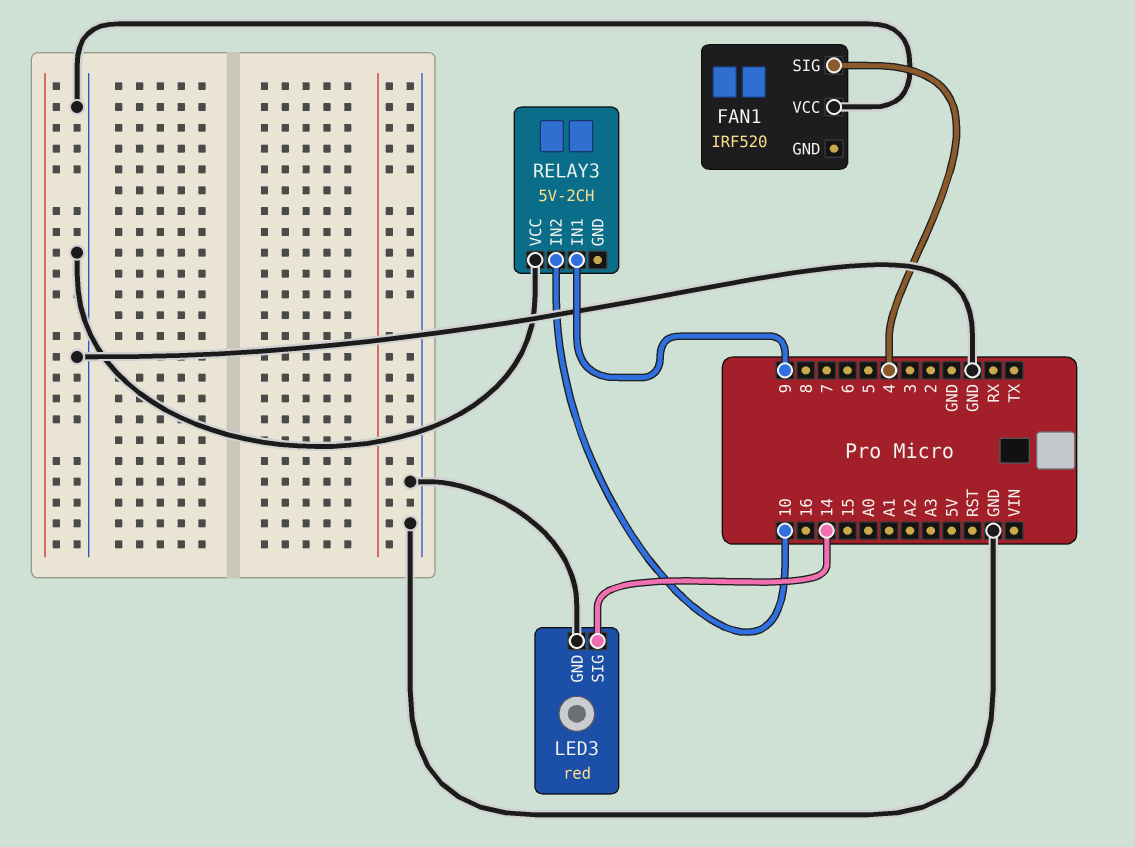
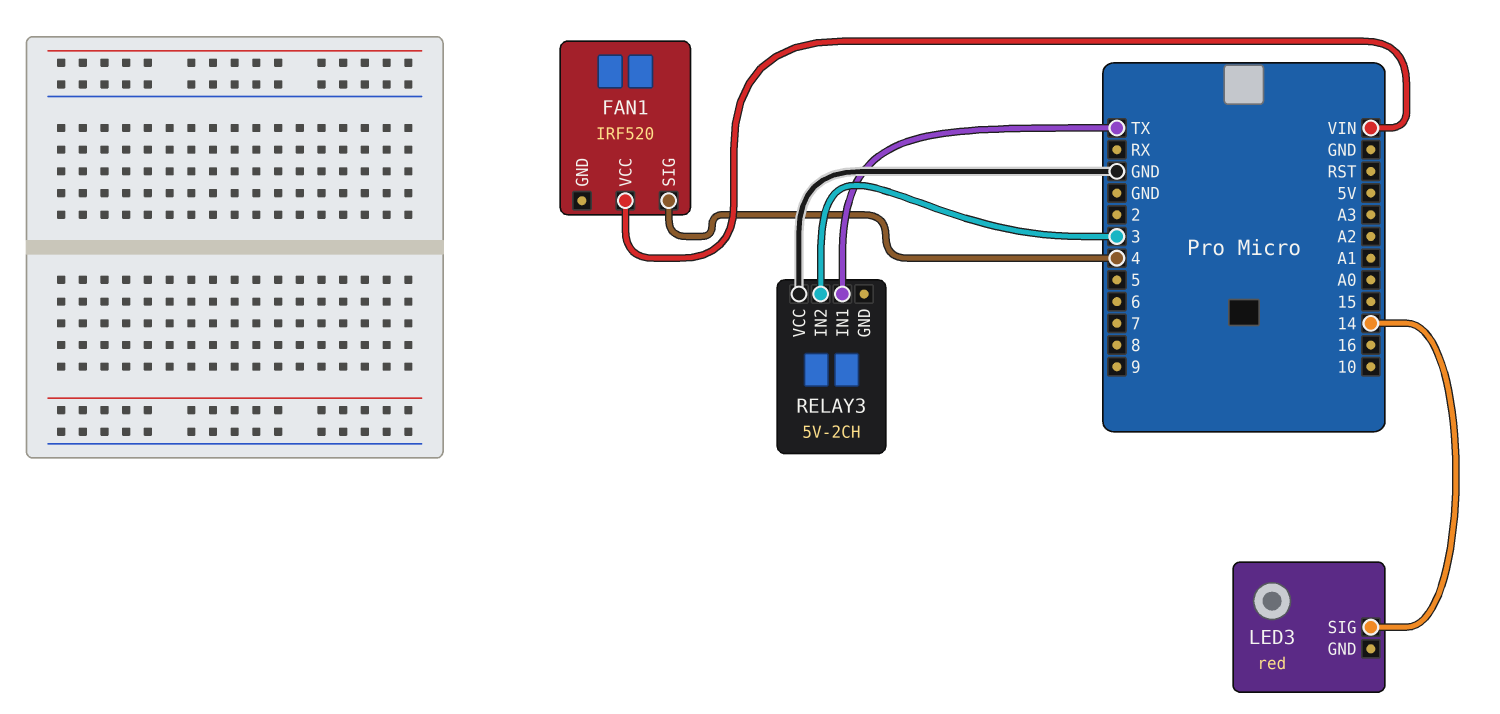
FAN1 pin VCC: GND -> VIN
LED3 pin GND: GND -> none
RELAY3 pin IN1: 9 -> TX
RELAY3 pin IN2: 10 -> 3

